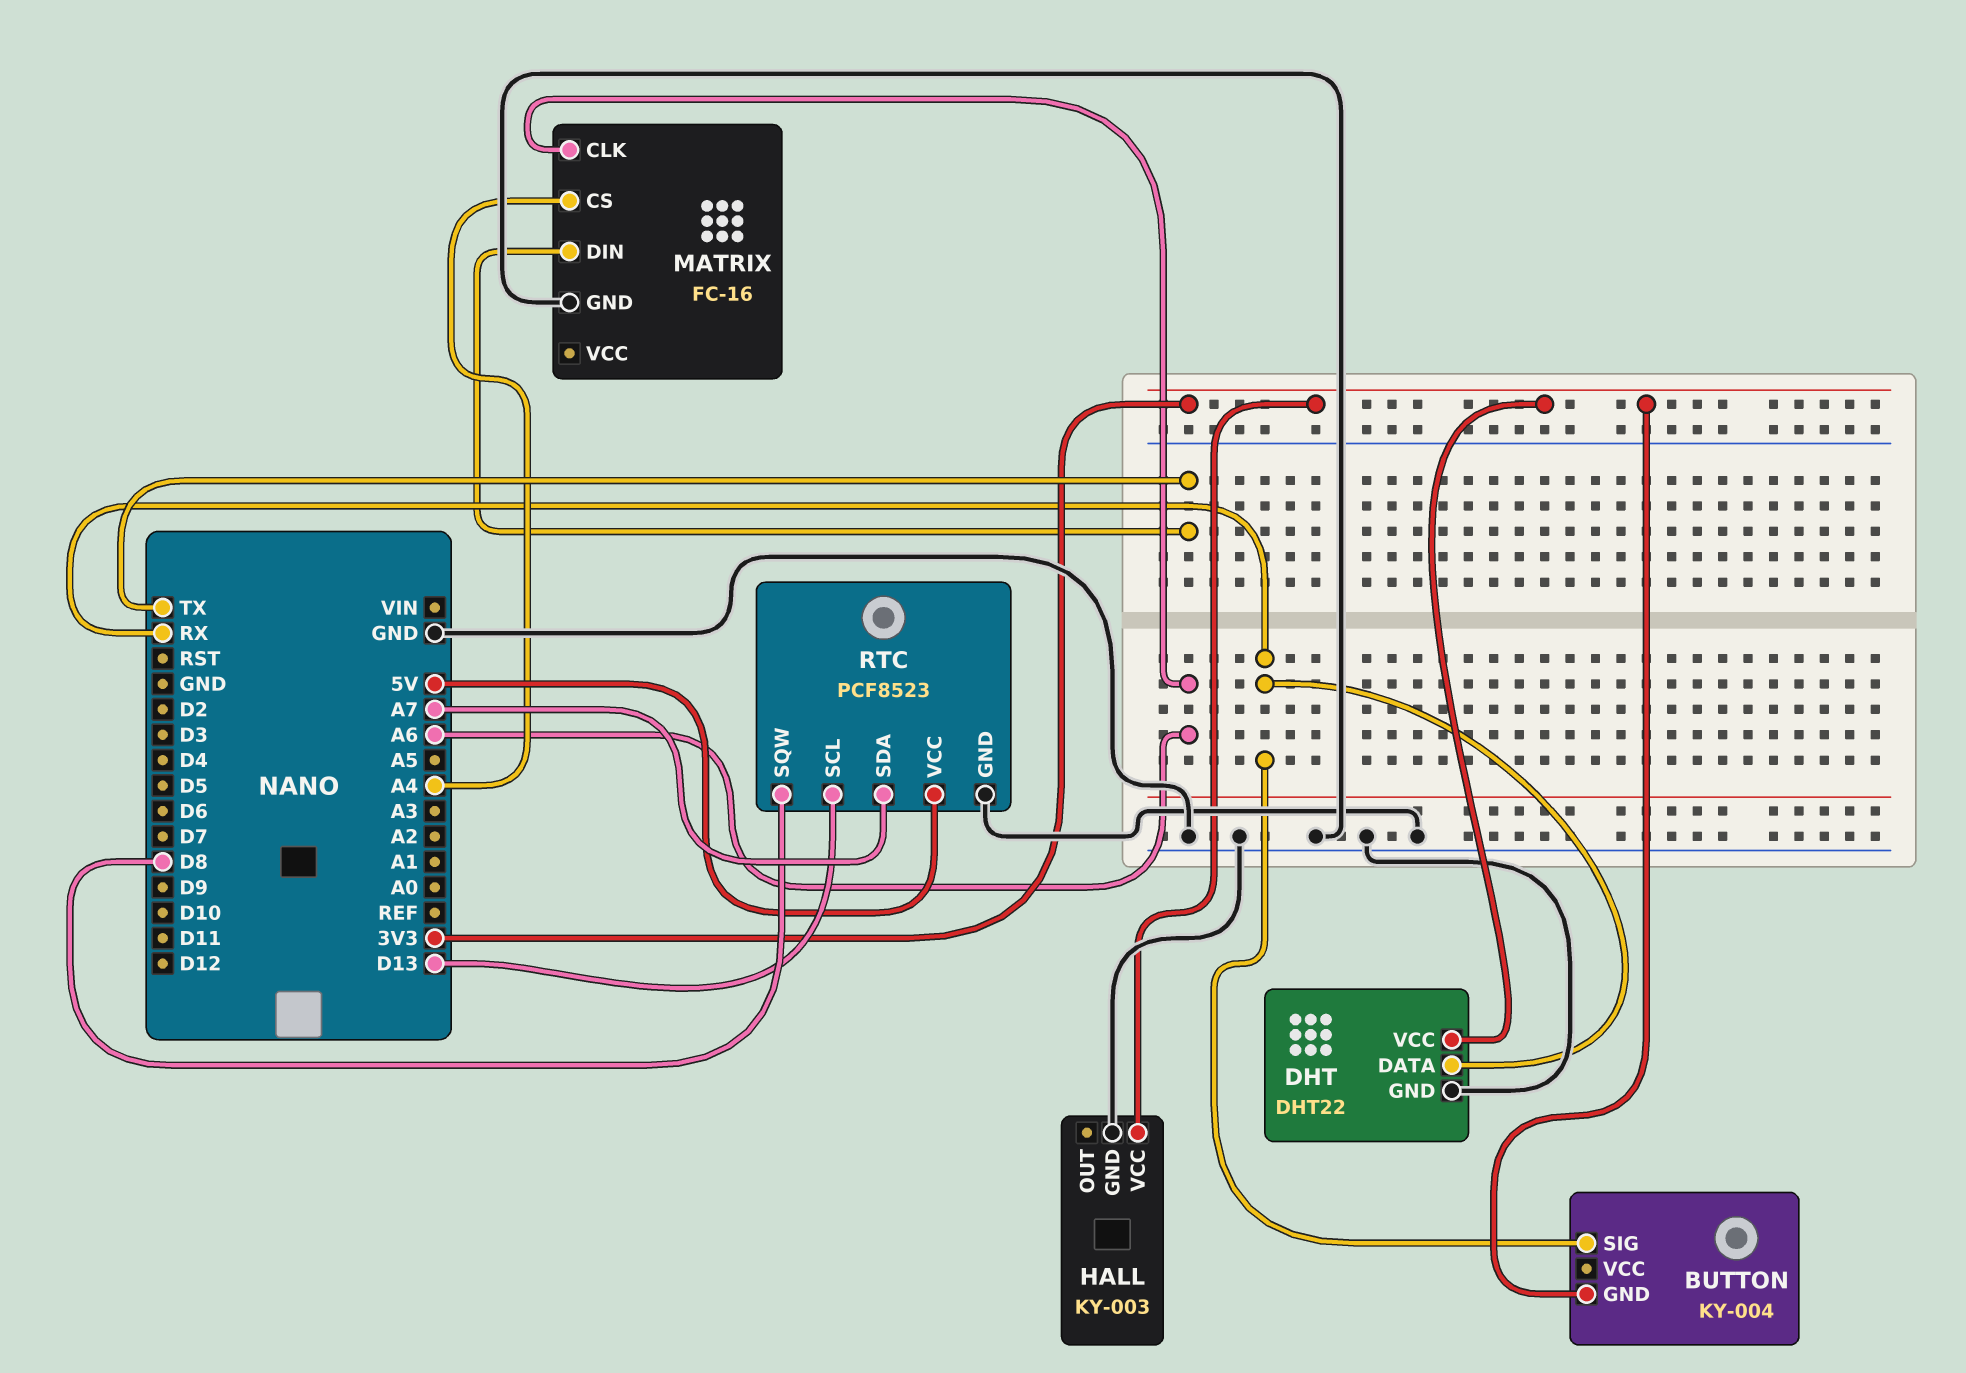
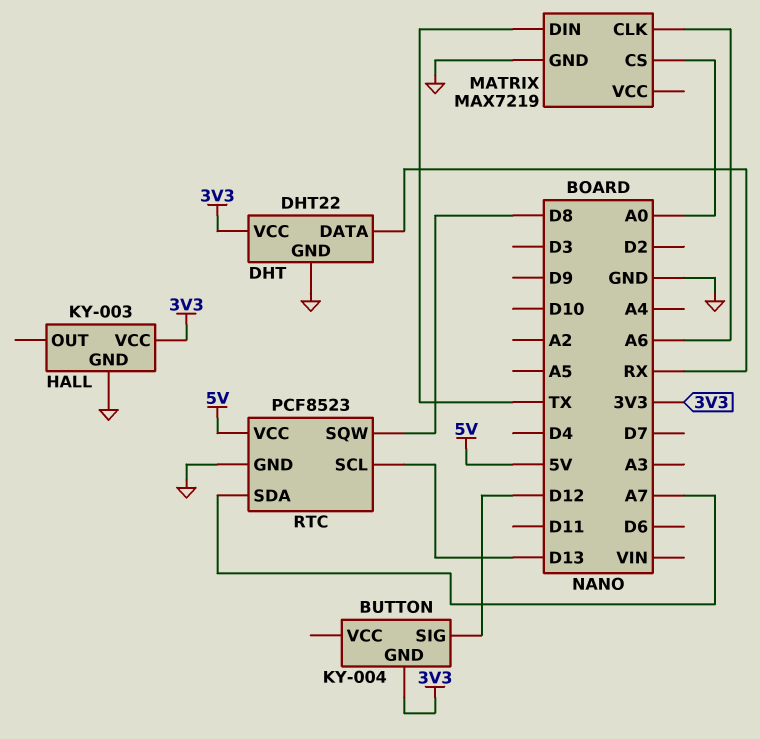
BUTTON pin SIG: RX -> D12
MATRIX: FC-16 -> MAX7219
MATRIX pin CS: A4 -> A0

